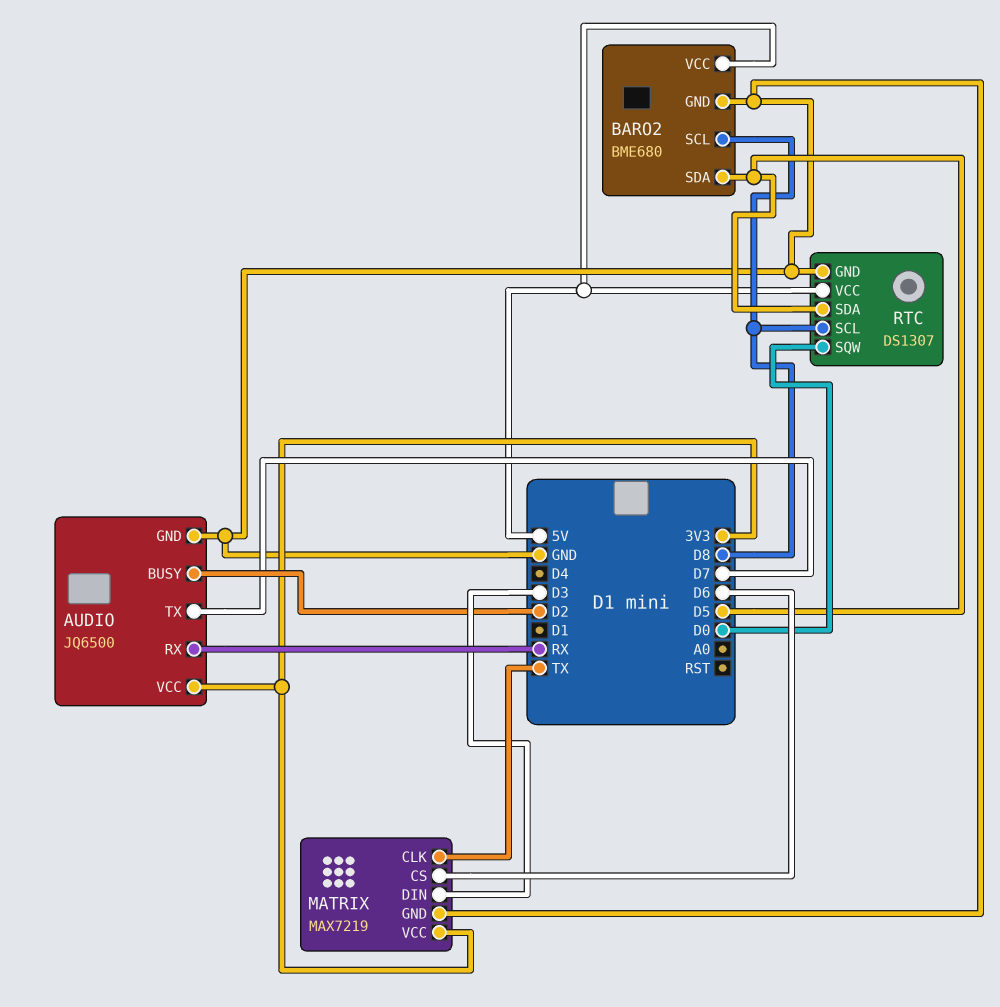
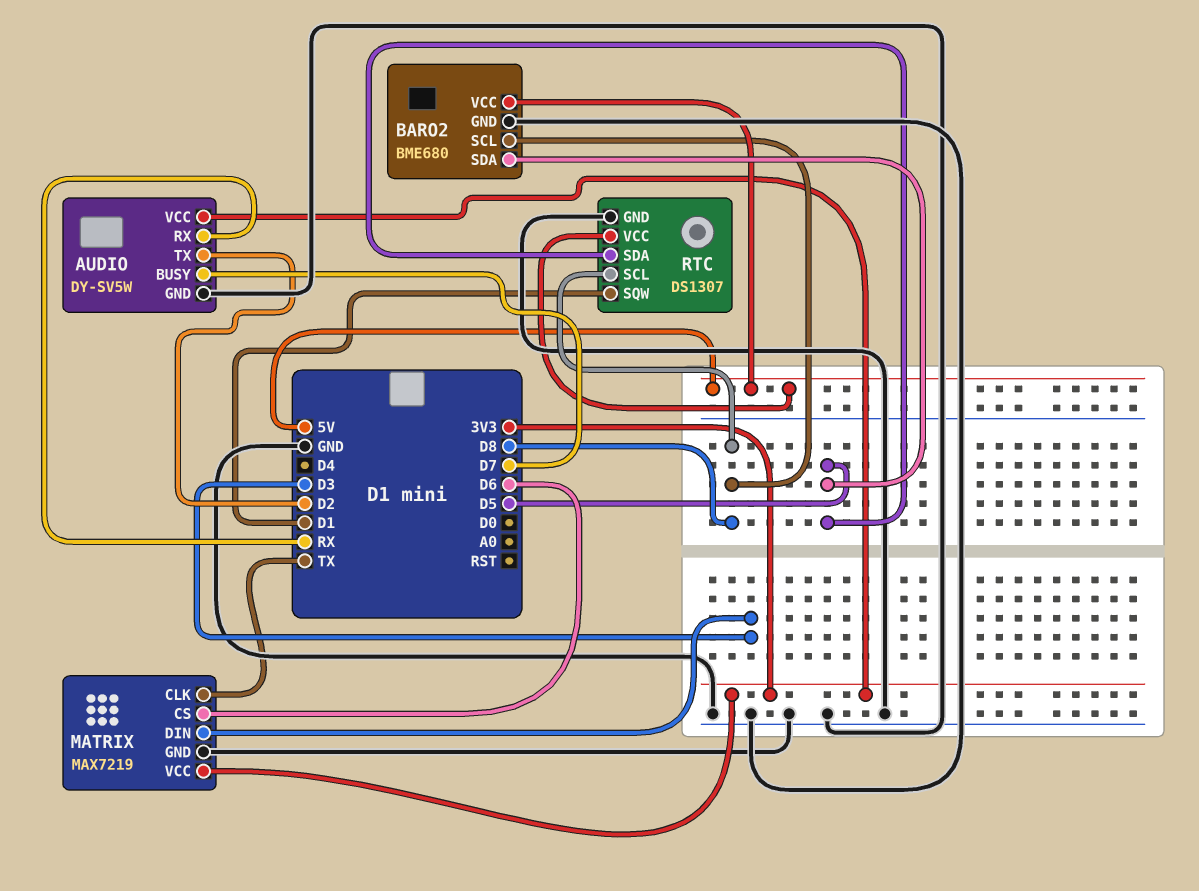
AUDIO: JQ6500 -> DY-SV5W
AUDIO pin BUSY: D2 -> D7
AUDIO pin TX: D7 -> D2
RTC pin SQW: D0 -> D1

